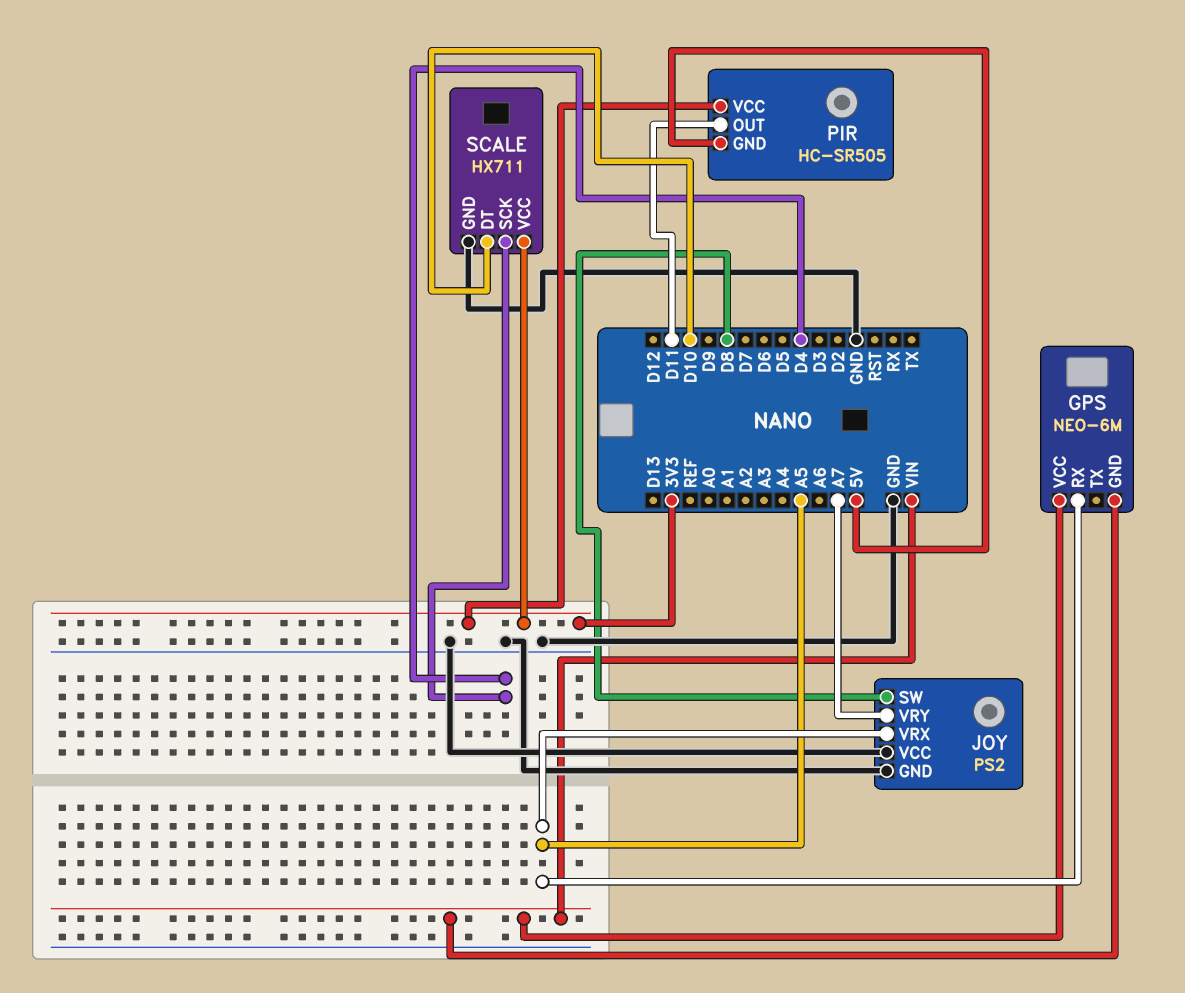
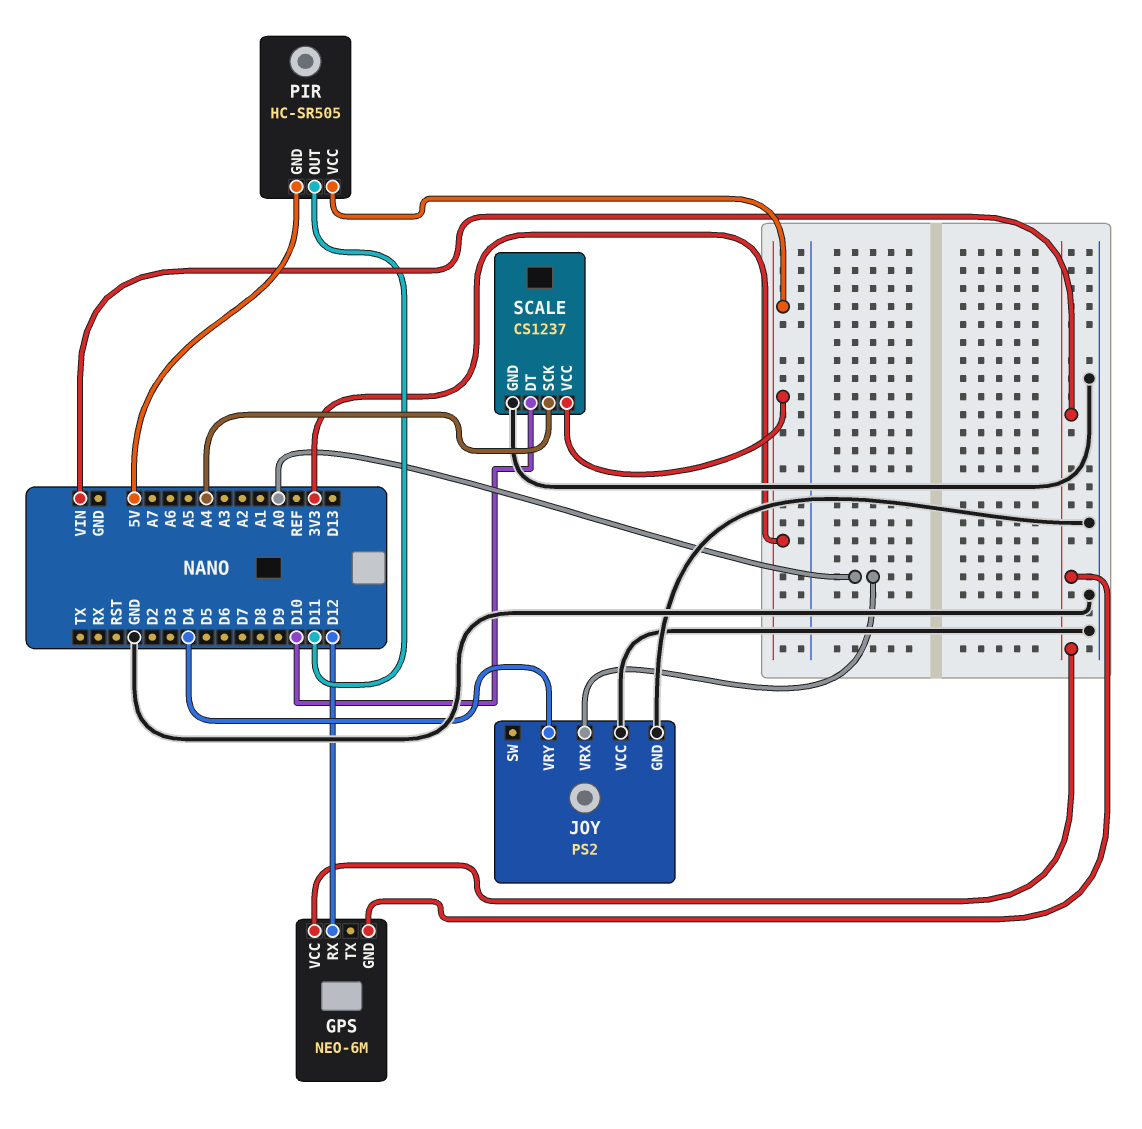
GPS pin RX: A5 -> D12
JOY pin SW: D8 -> none
JOY pin VRX: A5 -> A0
JOY pin VRY: A7 -> D4
SCALE: HX711 -> CS1237
SCALE pin SCK: D4 -> A4

